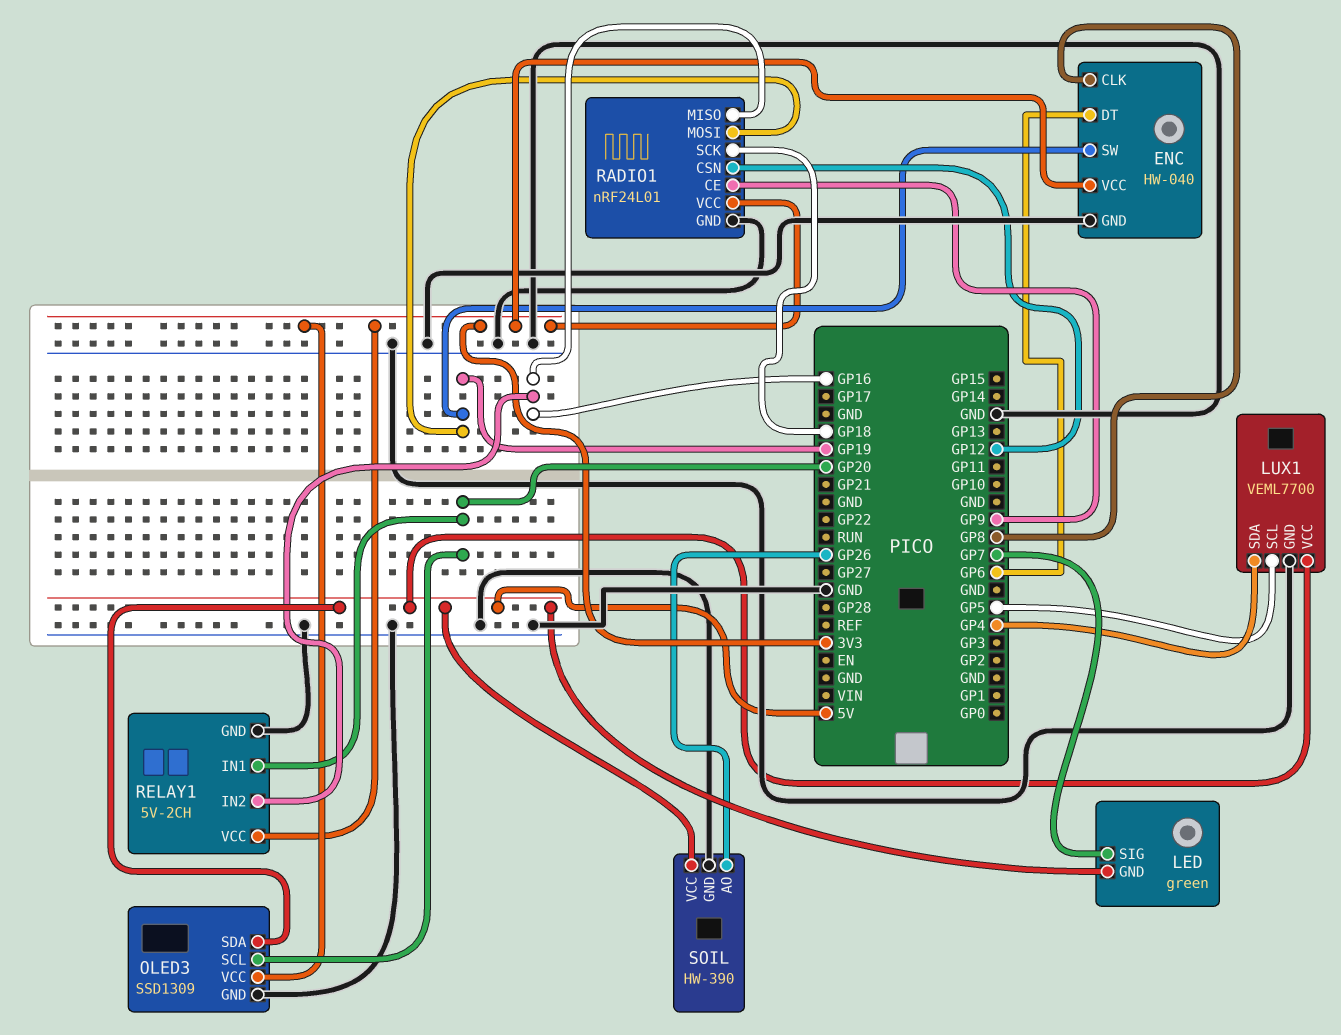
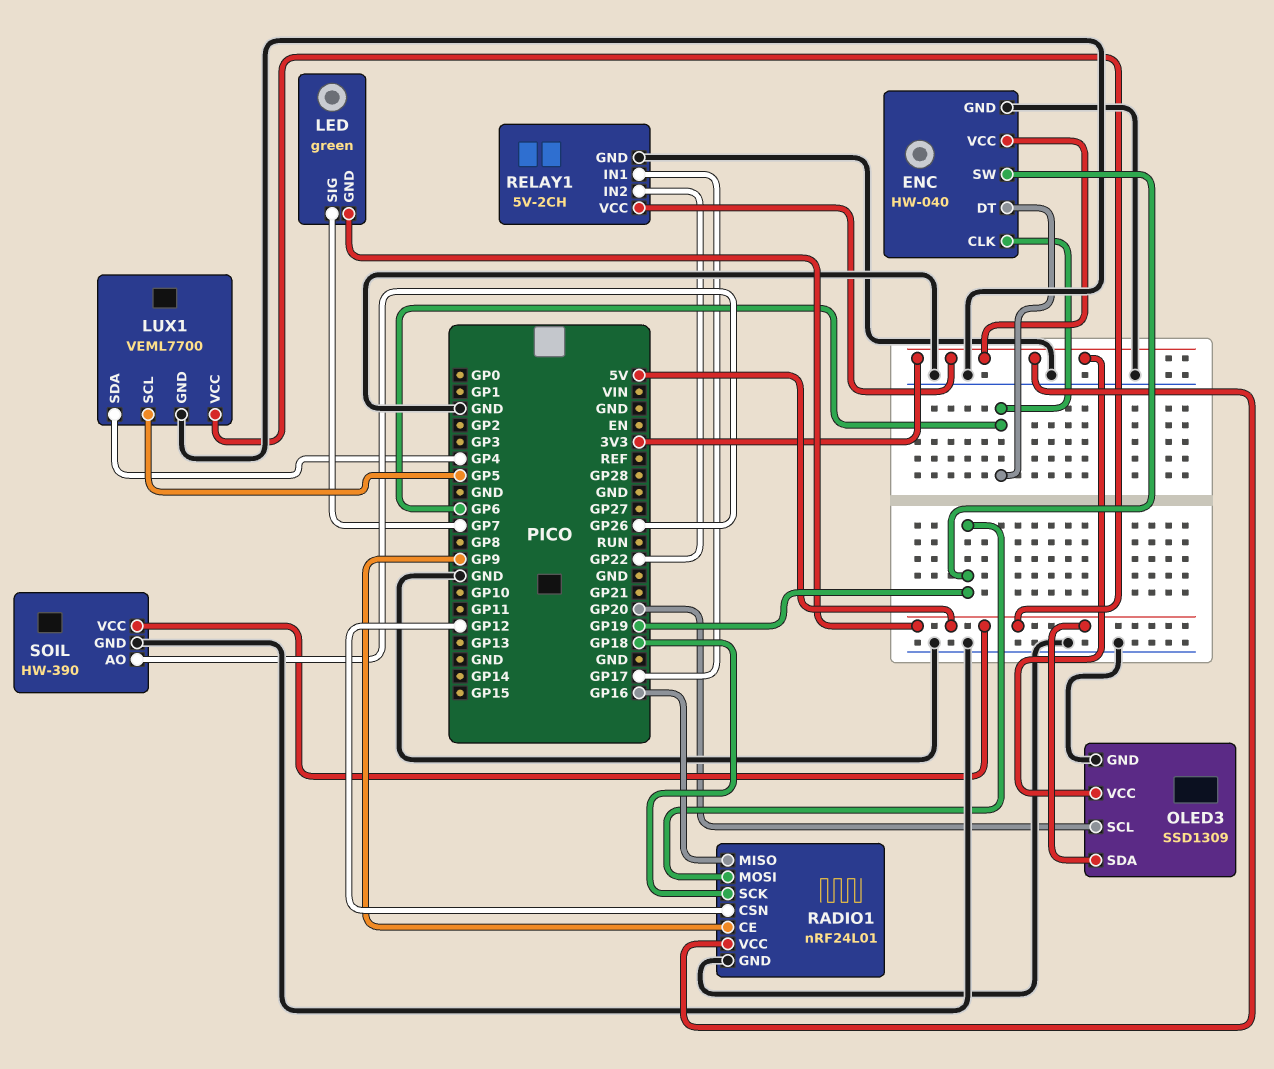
ENC pin CLK: GP8 -> GP6
RELAY1 pin IN1: GP20 -> GP17
RELAY1 pin IN2: GP16 -> GP22

